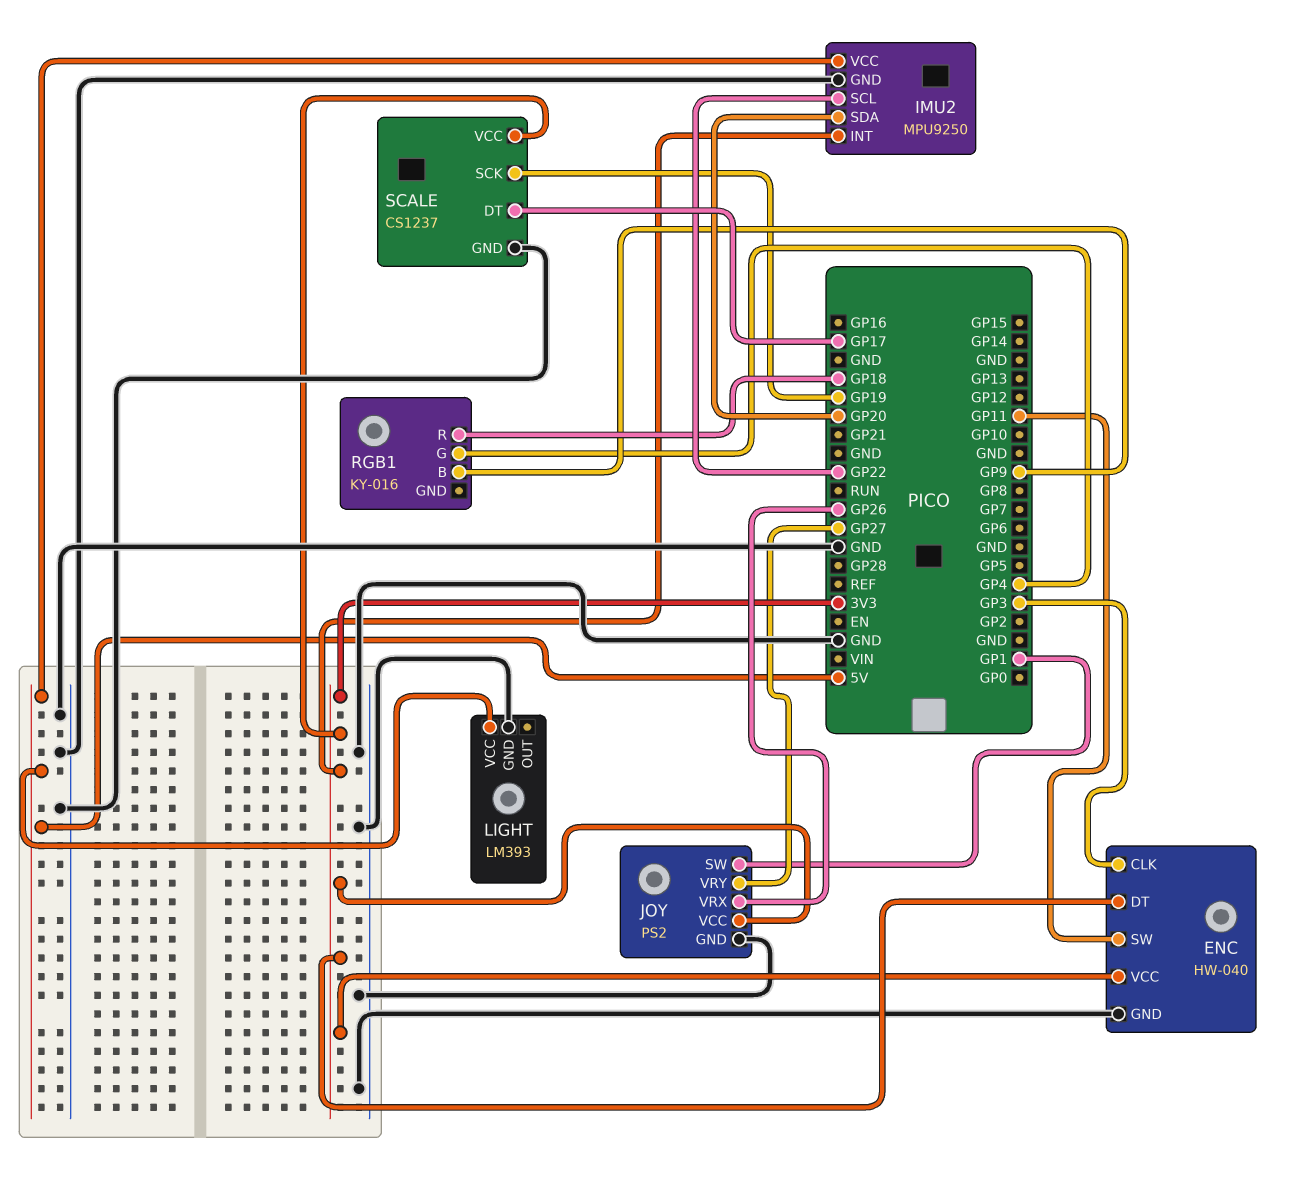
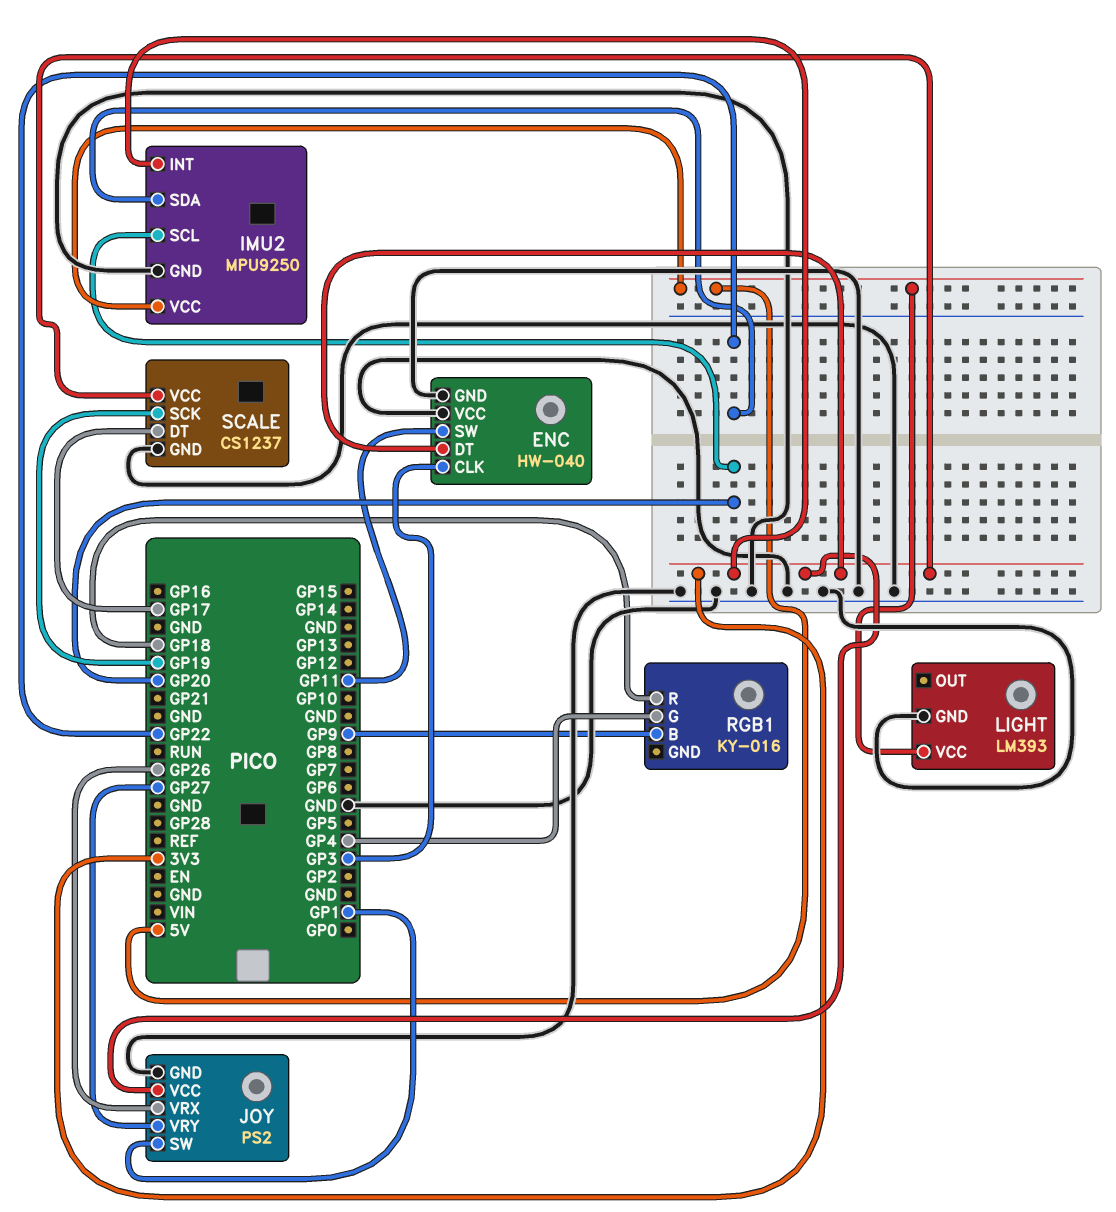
ENC pin VCC: 3V3 -> GND
IMU2 pin SCL: GP22 -> GP20
IMU2 pin SDA: GP20 -> GP22

